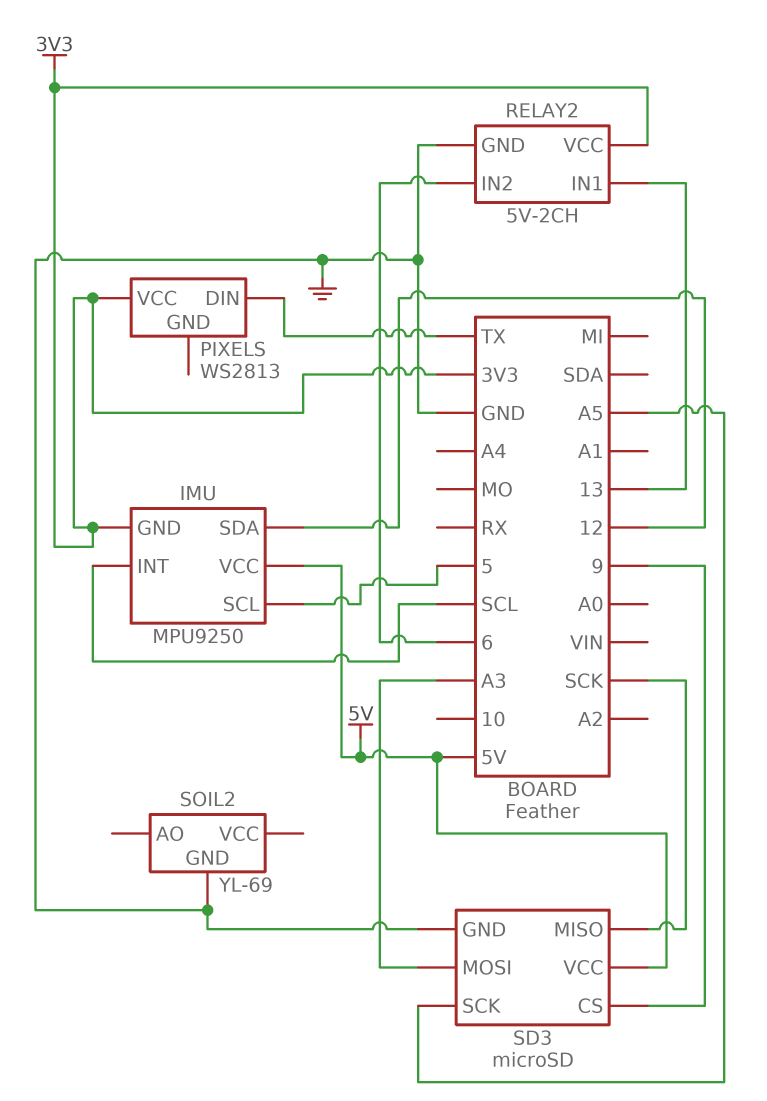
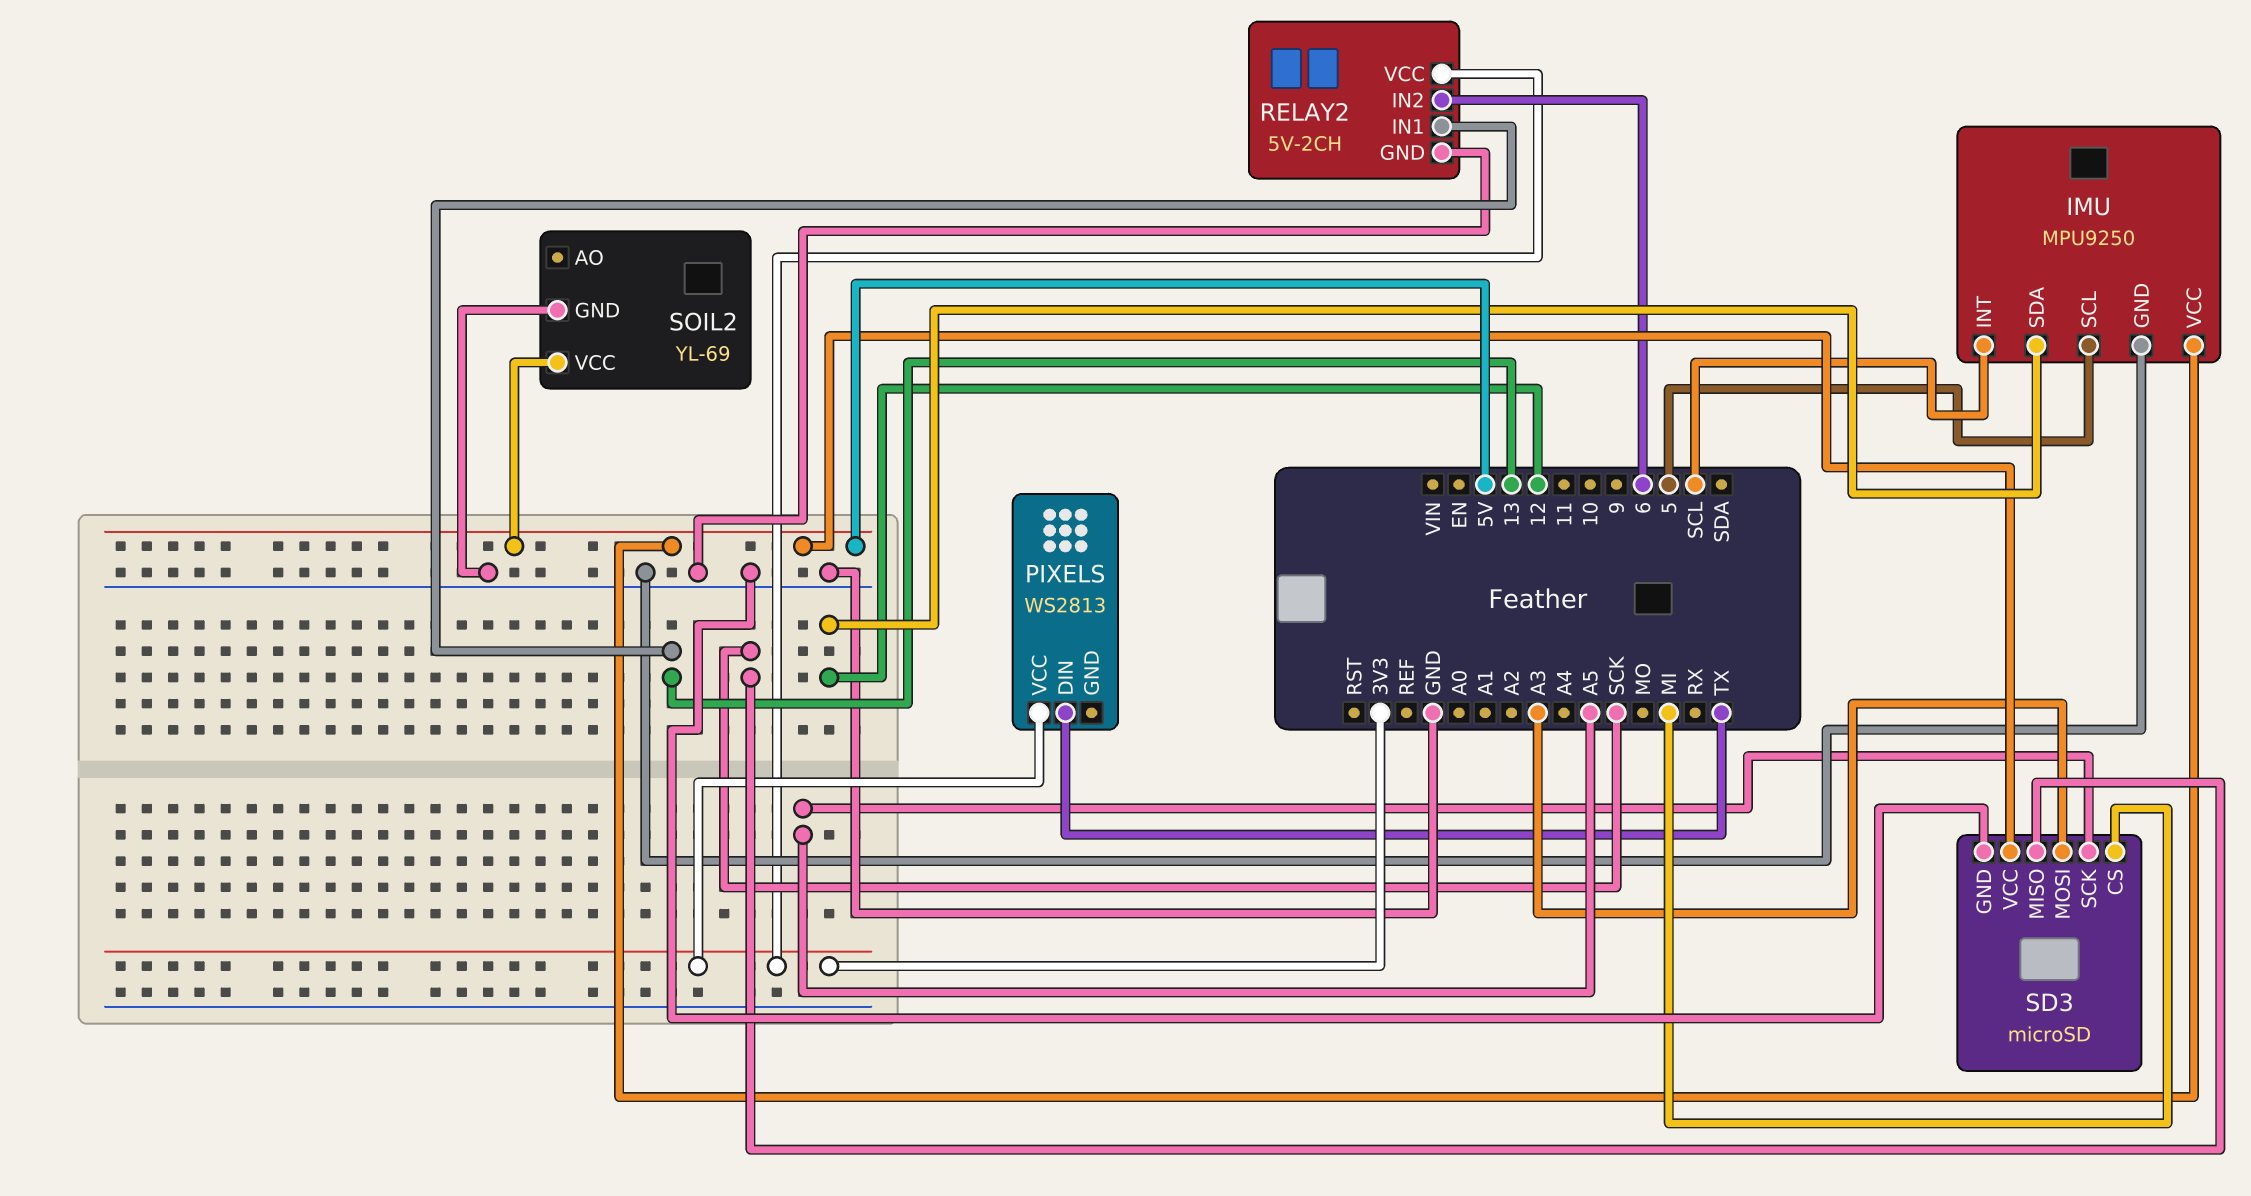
IMU pin GND: 3V3 -> GND
SD3 pin CS: 9 -> MI
SOIL2 pin VCC: none -> 5V

